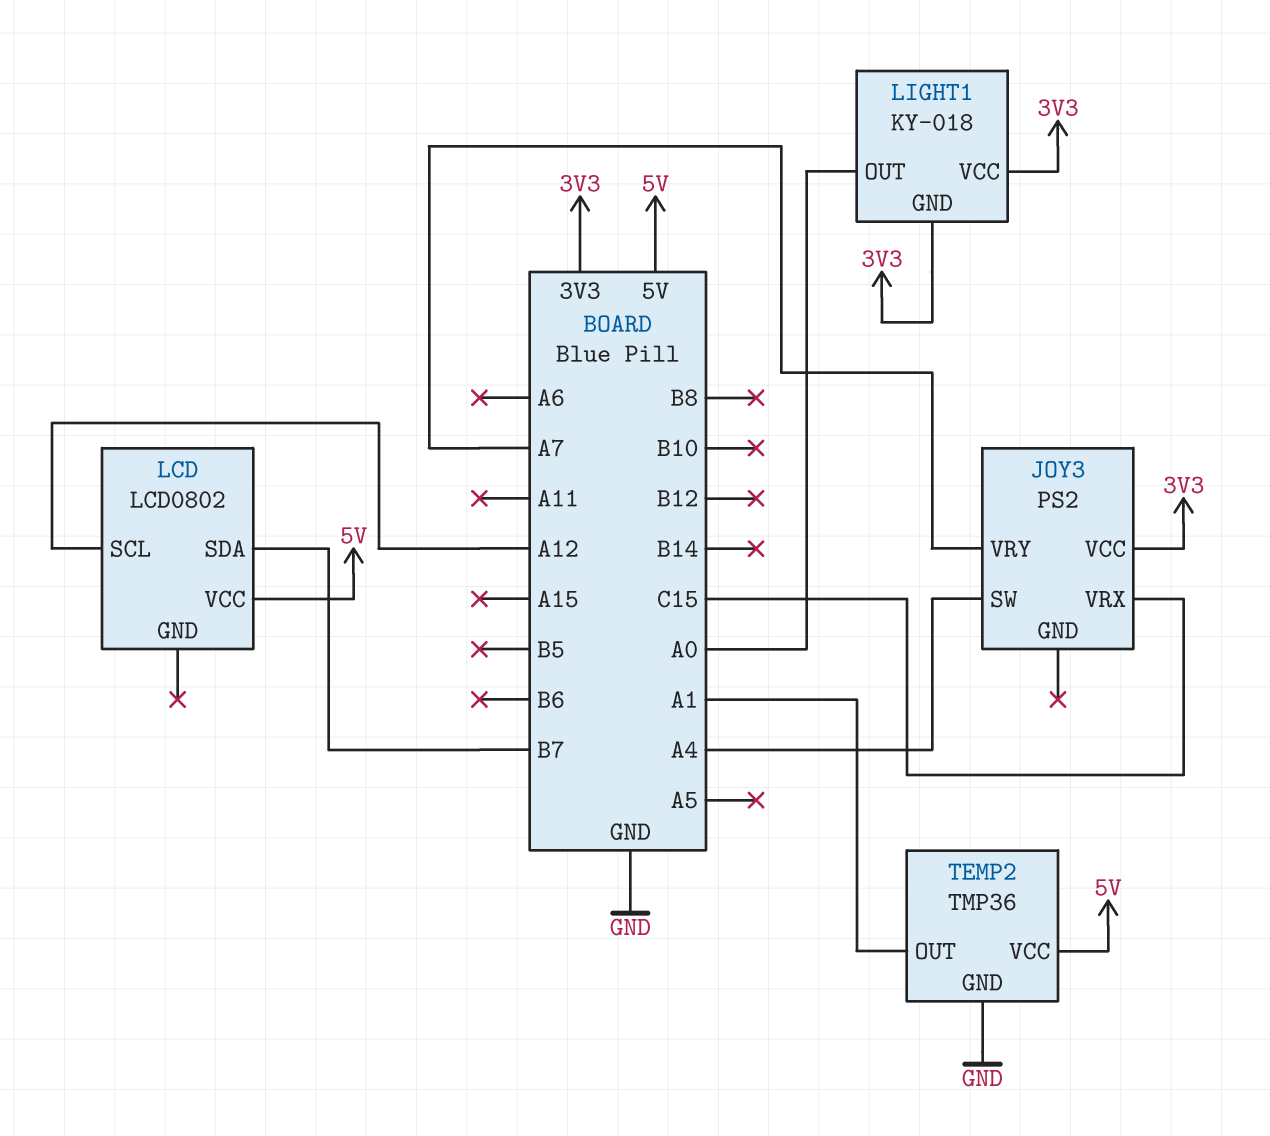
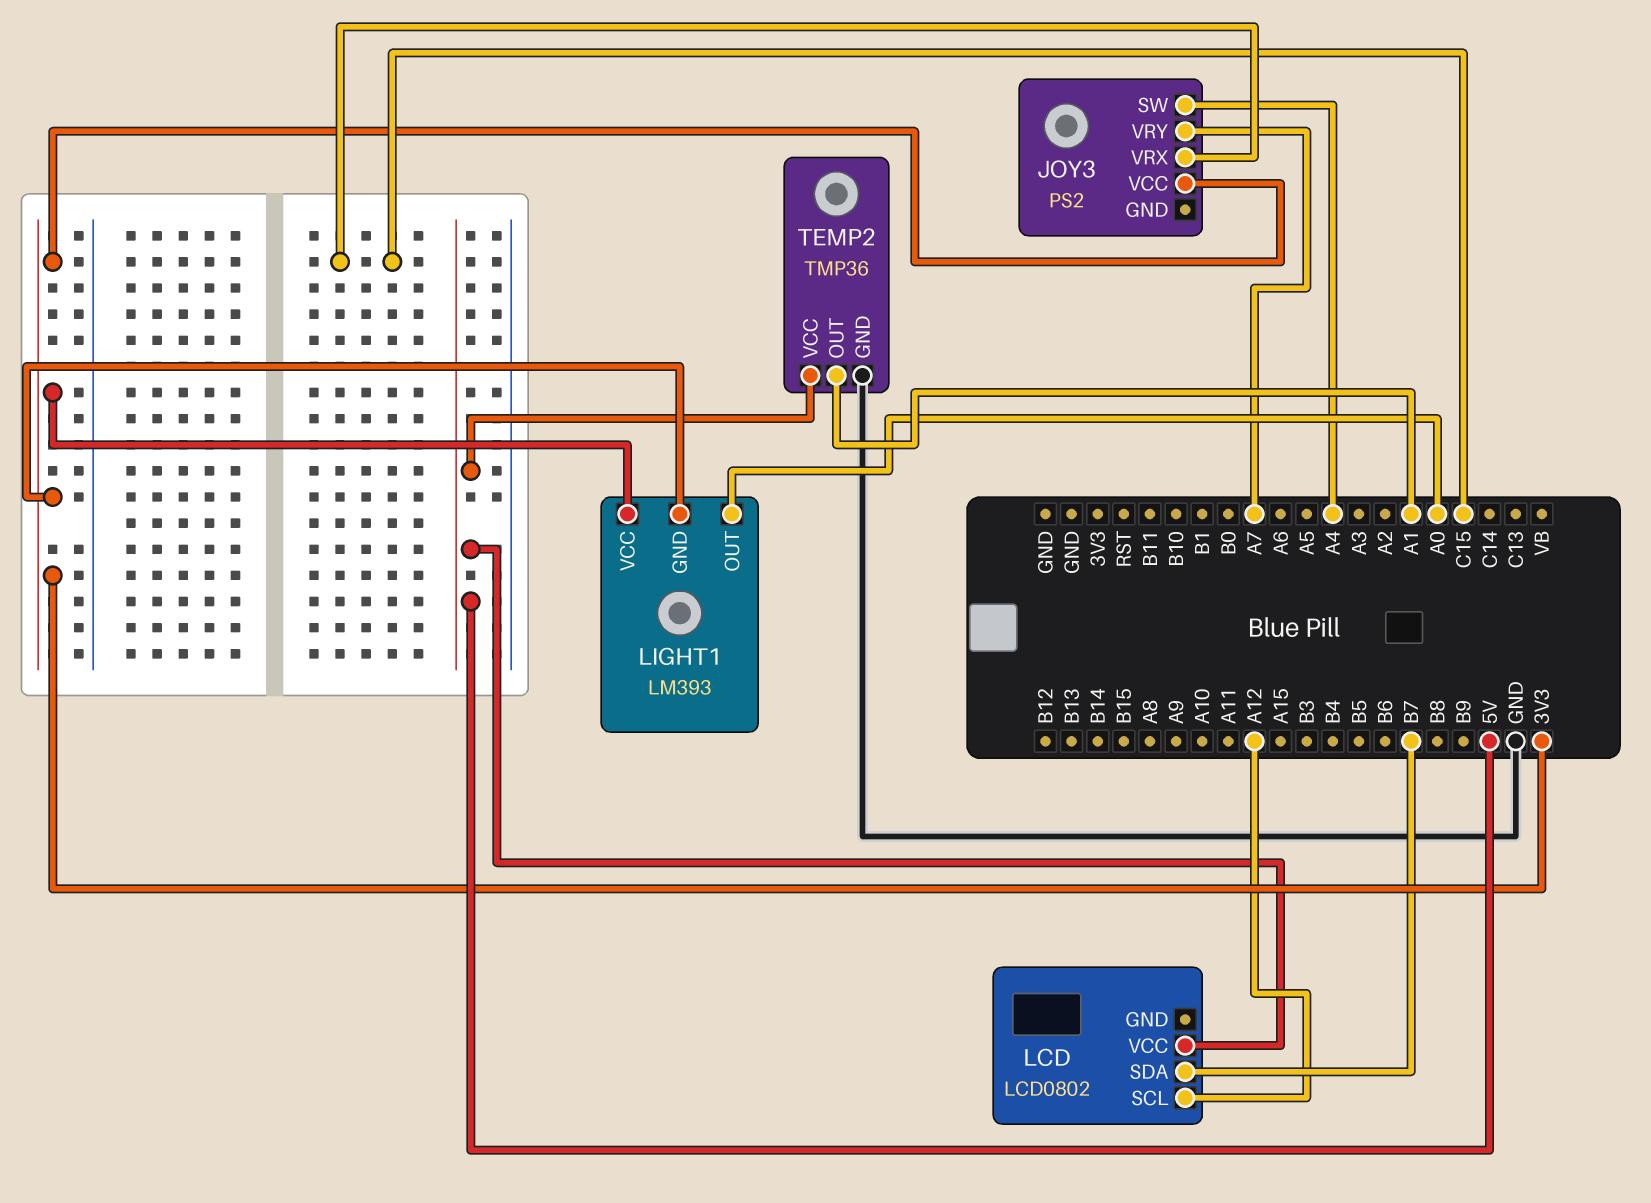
LIGHT1: KY-018 -> LM393

